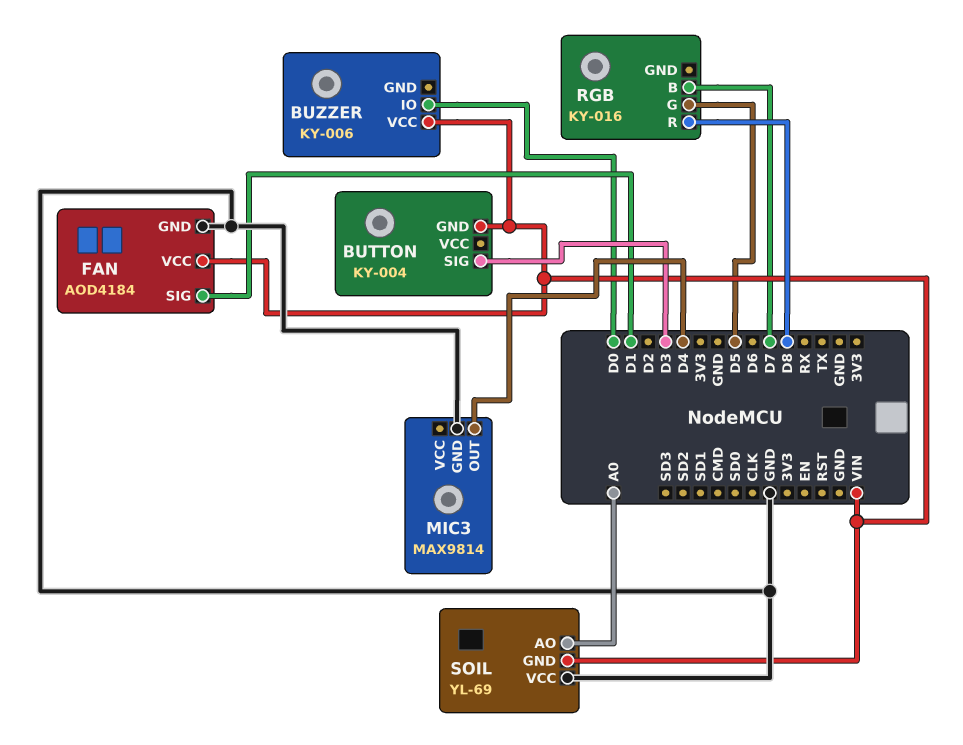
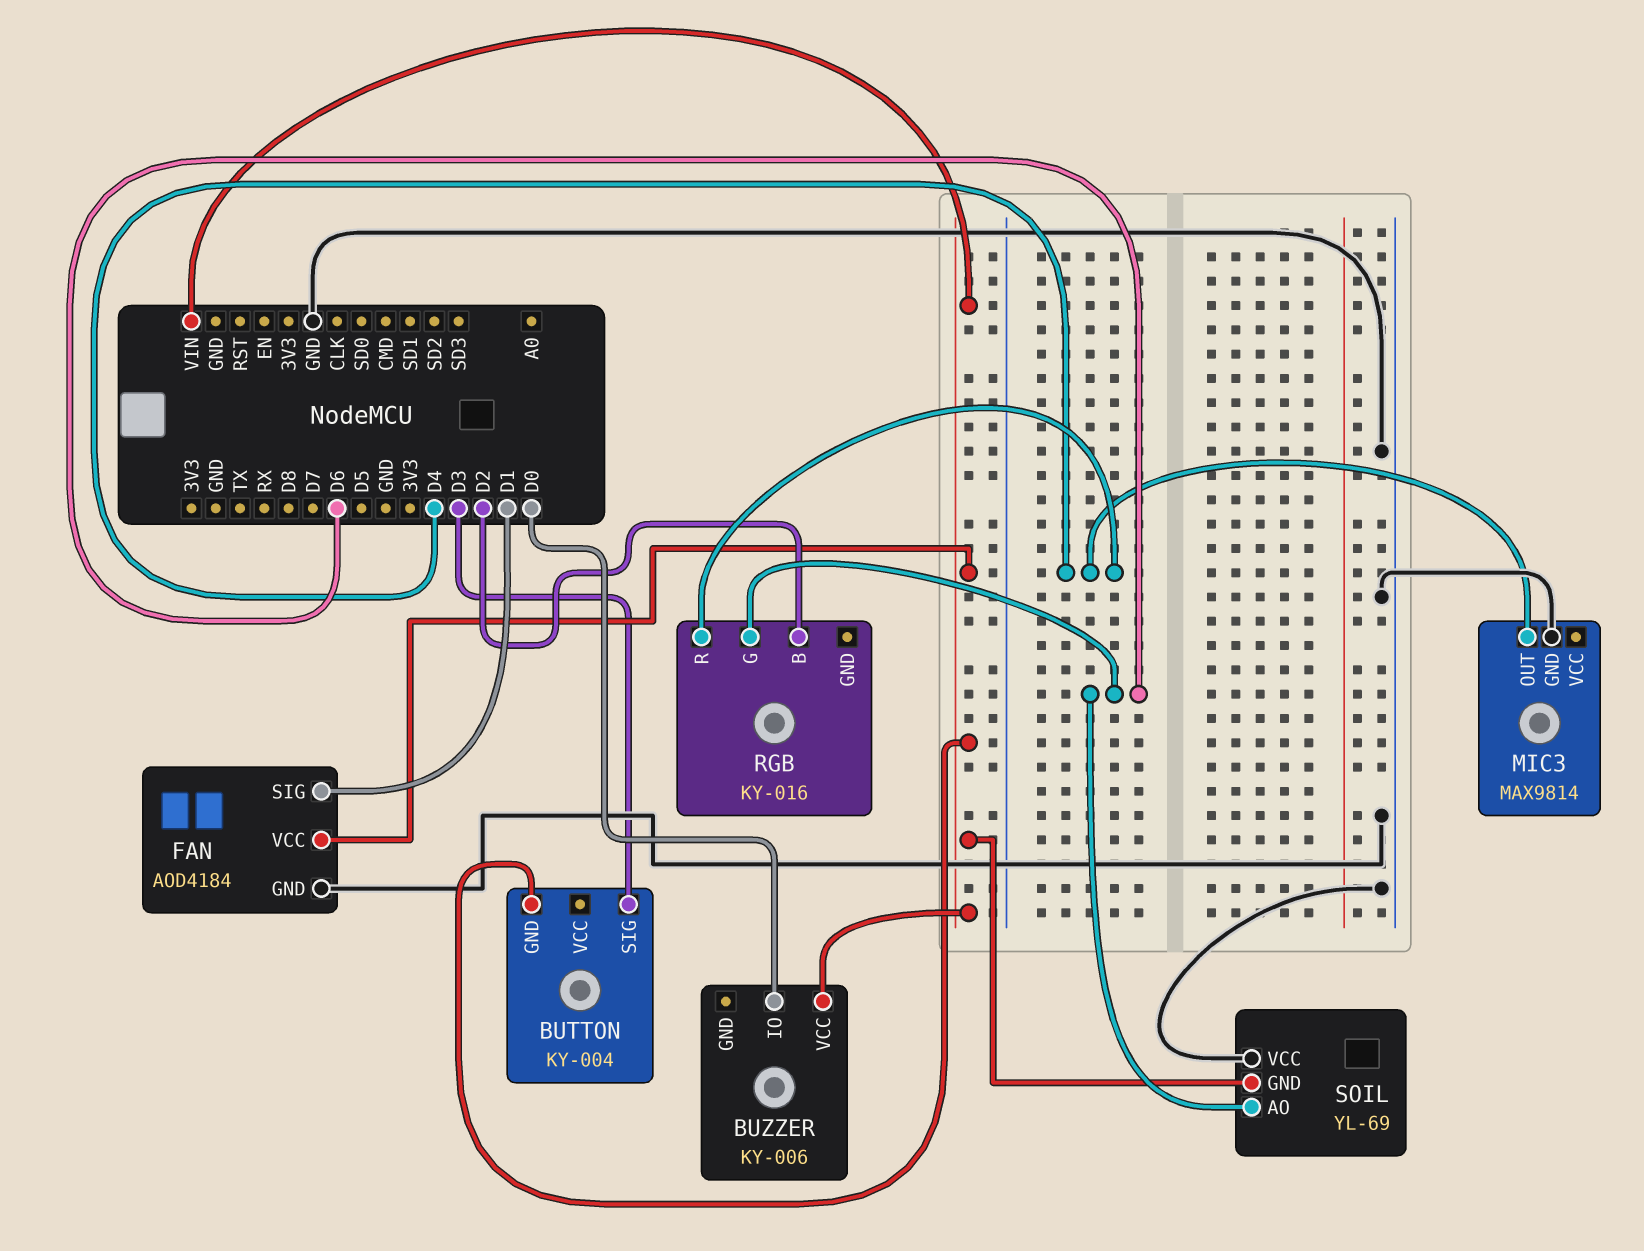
RGB pin B: D7 -> D2
RGB pin G: D5 -> D6
RGB pin R: D8 -> D4
SOIL pin AO: A0 -> D6

